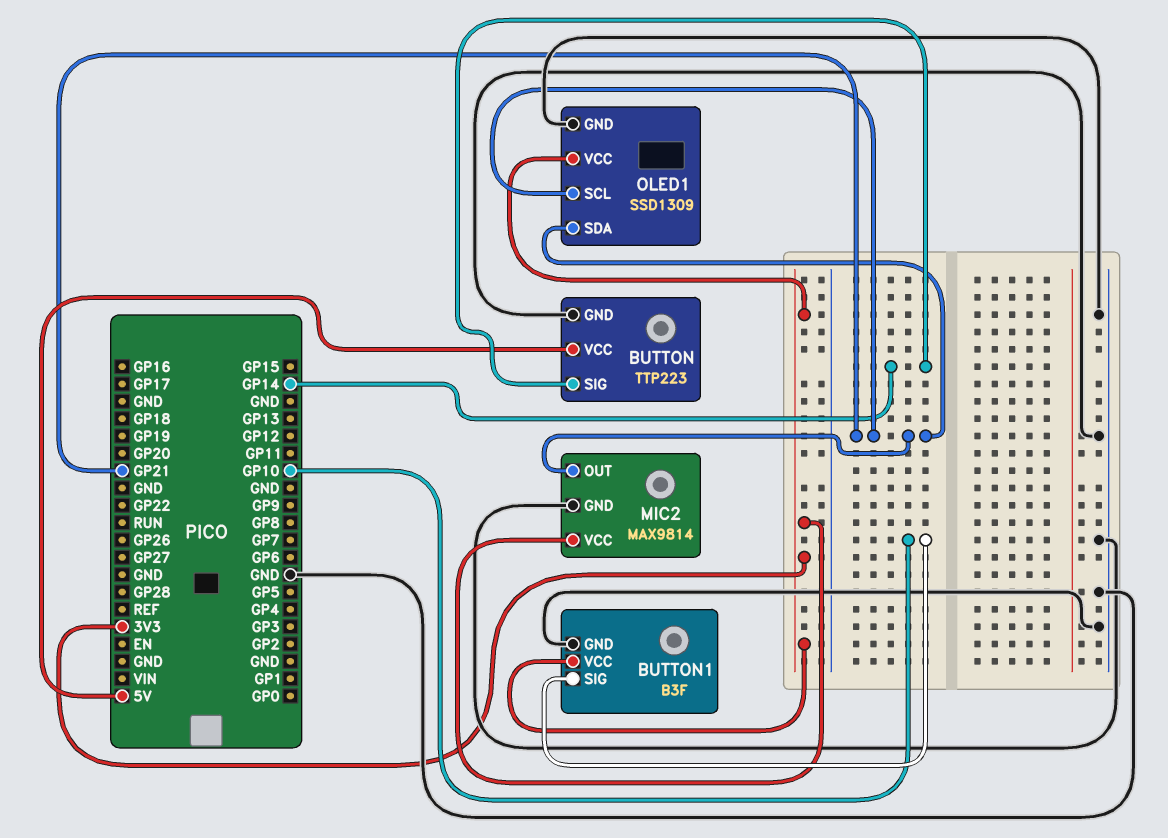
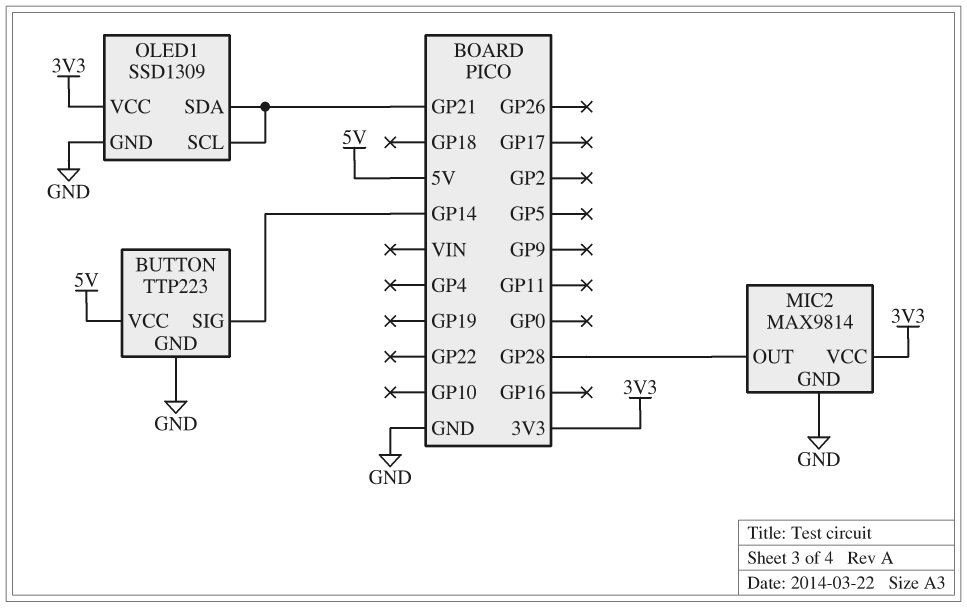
BUTTON1: B3F -> none
BUTTON1 pin GND: GND -> none
BUTTON1 pin SIG: GP10 -> none
BUTTON1 pin VCC: 3V3 -> none
MIC2 pin OUT: GP21 -> GP28

